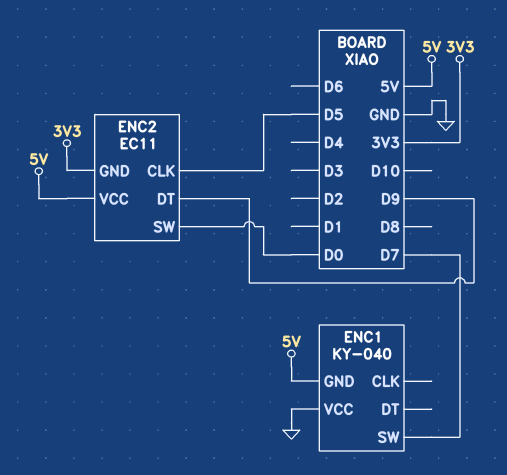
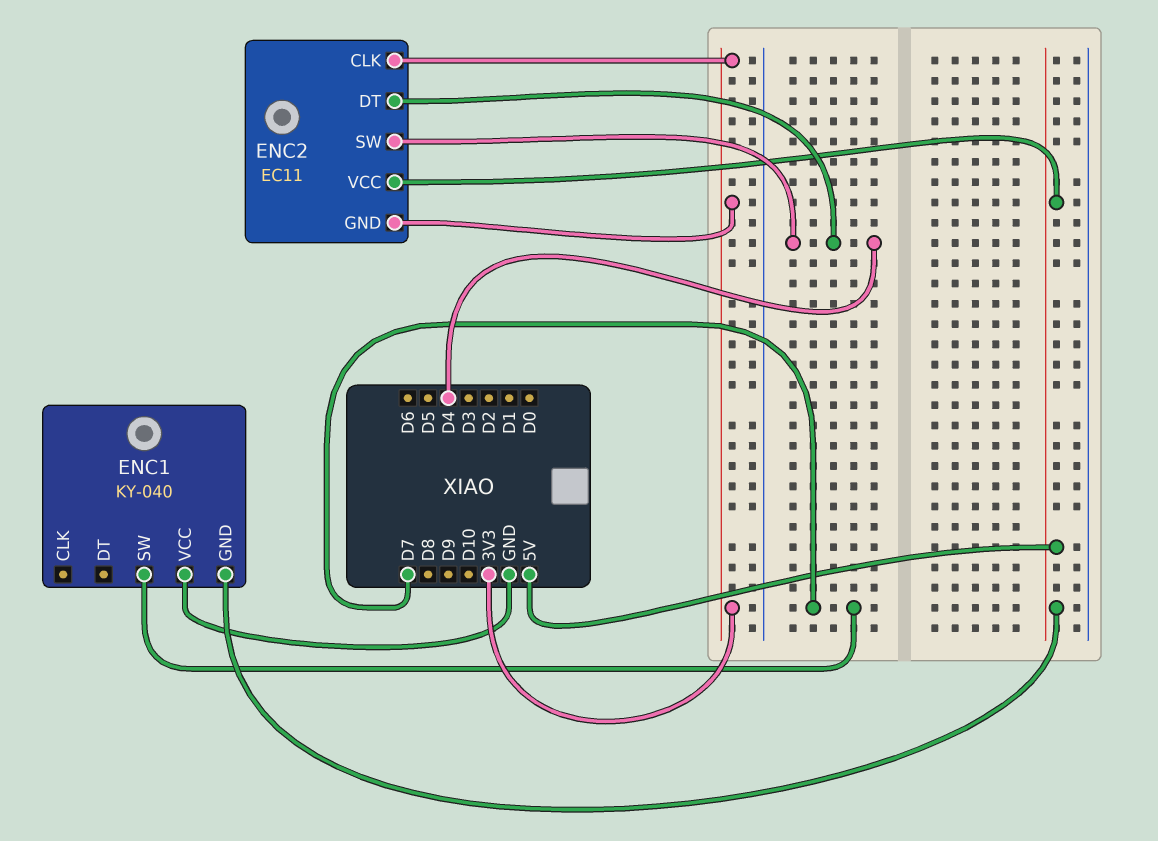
ENC2 pin CLK: D5 -> 3V3
ENC2 pin DT: D9 -> D4
ENC2 pin SW: D0 -> D4

